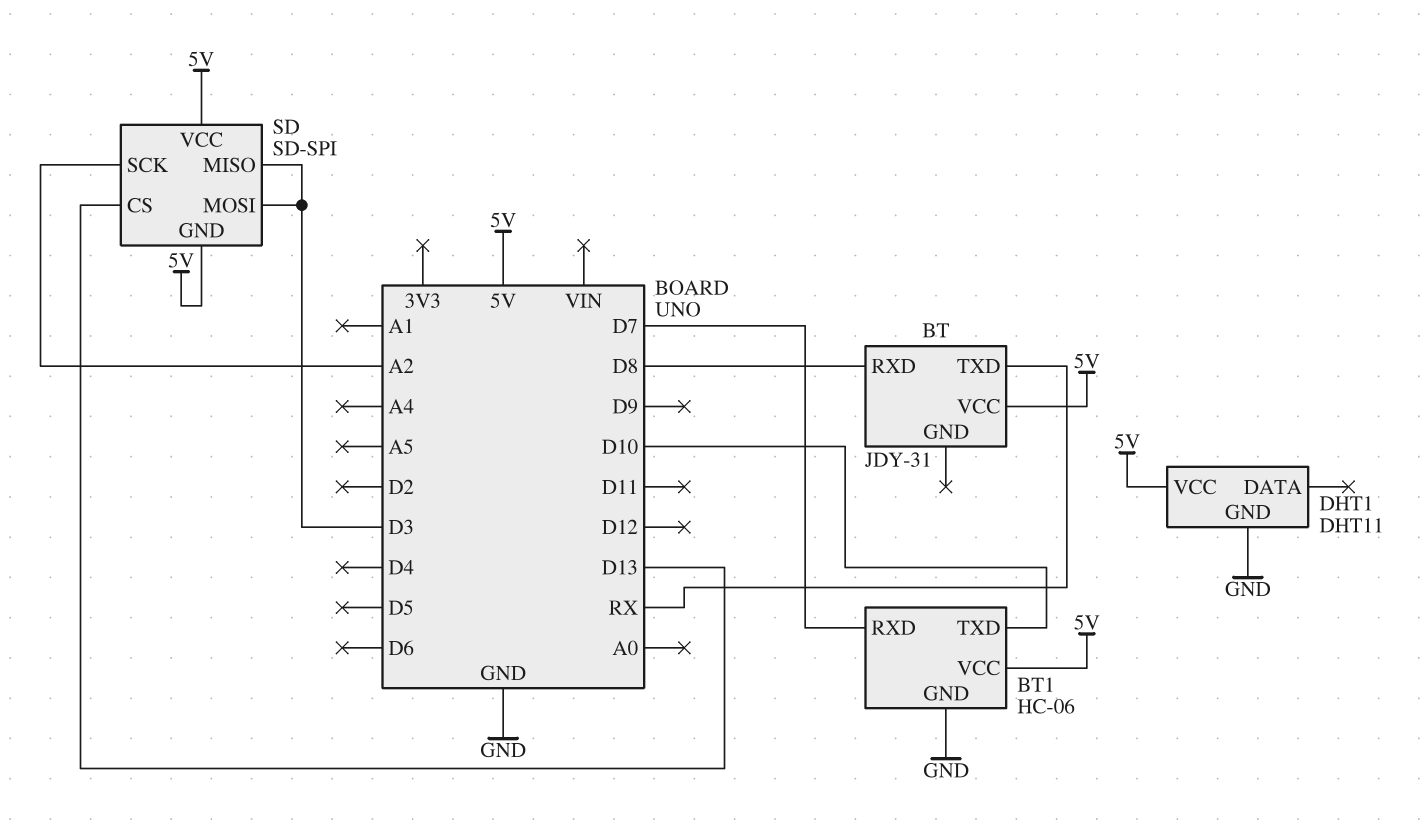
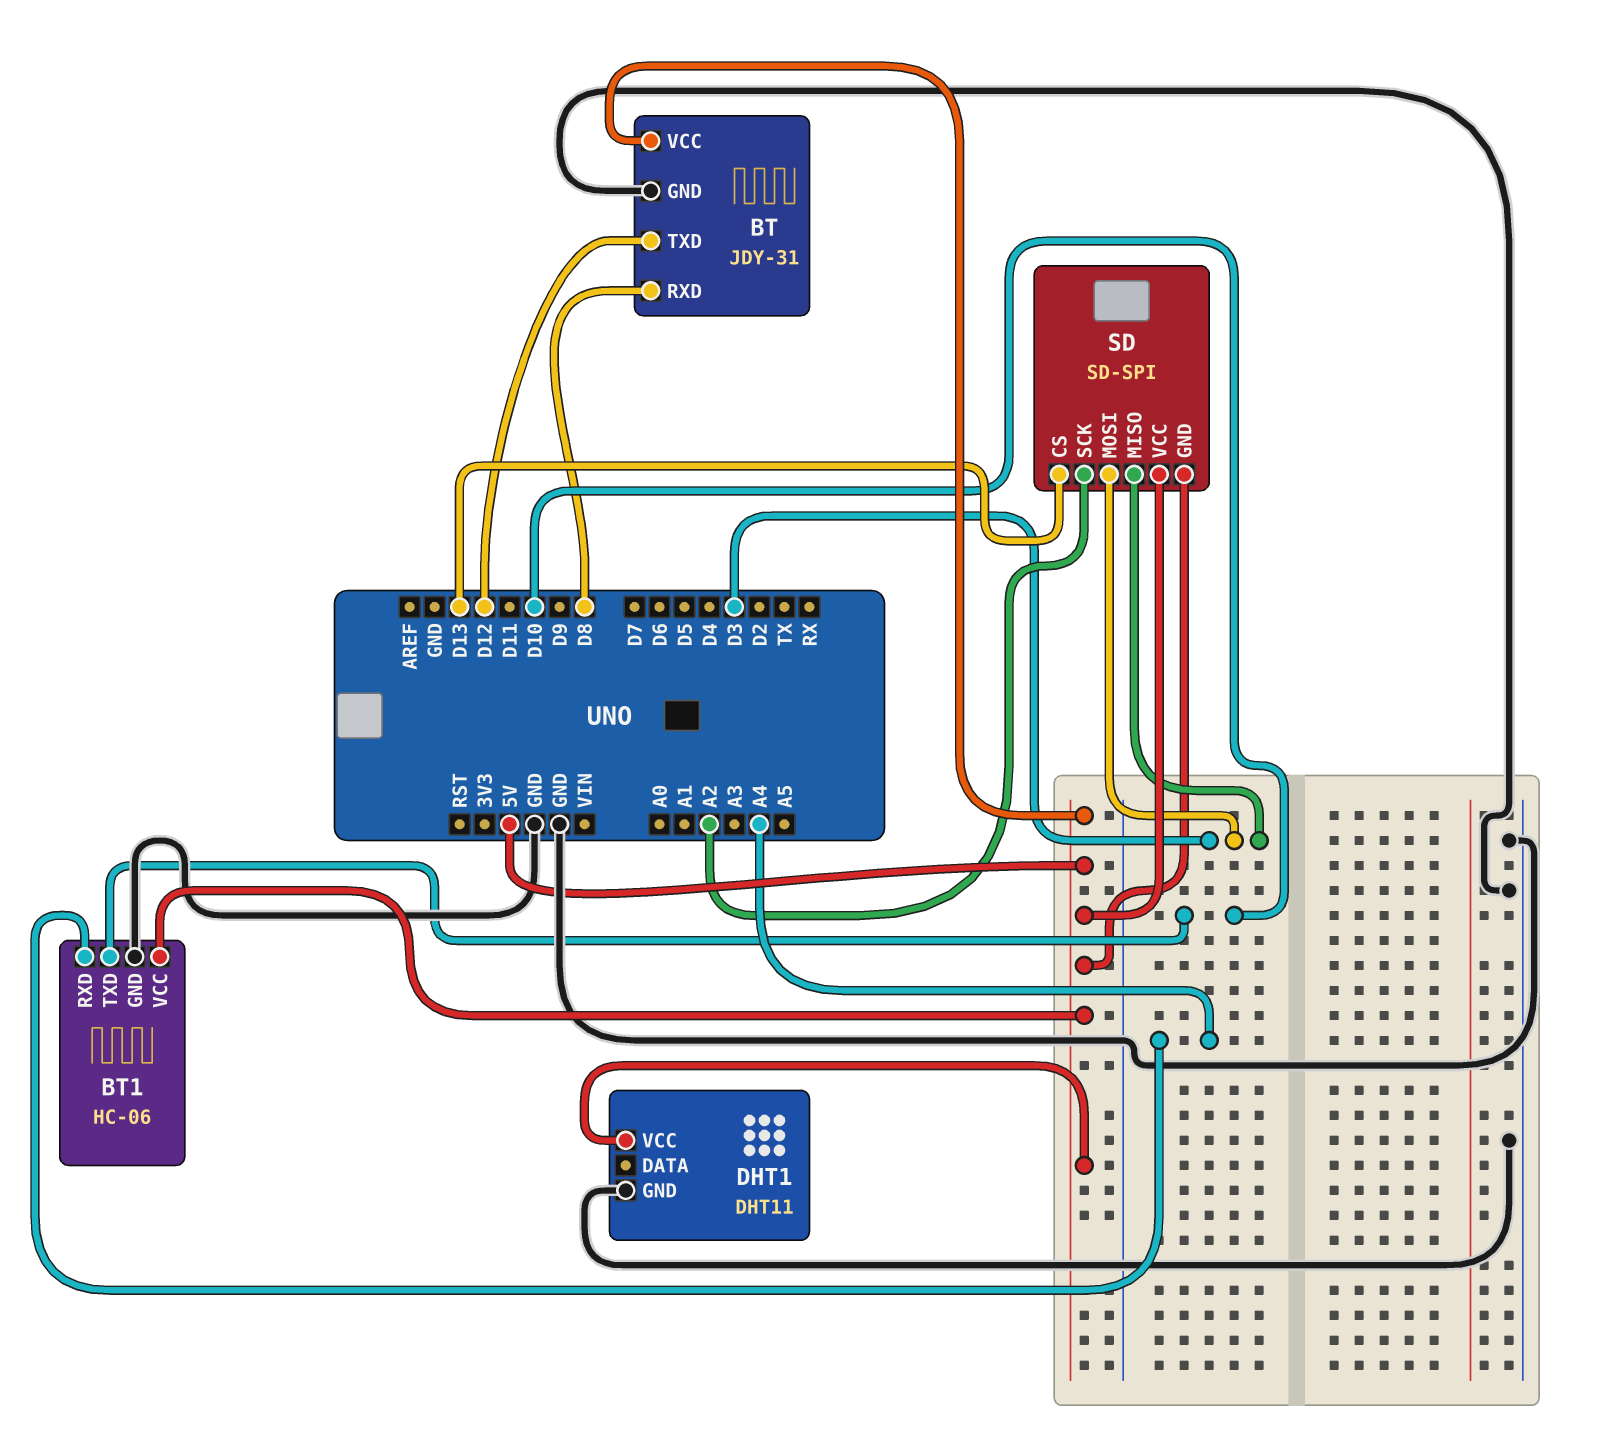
BT pin GND: none -> GND
BT pin TXD: RX -> D12
BT1 pin RXD: D7 -> A4

